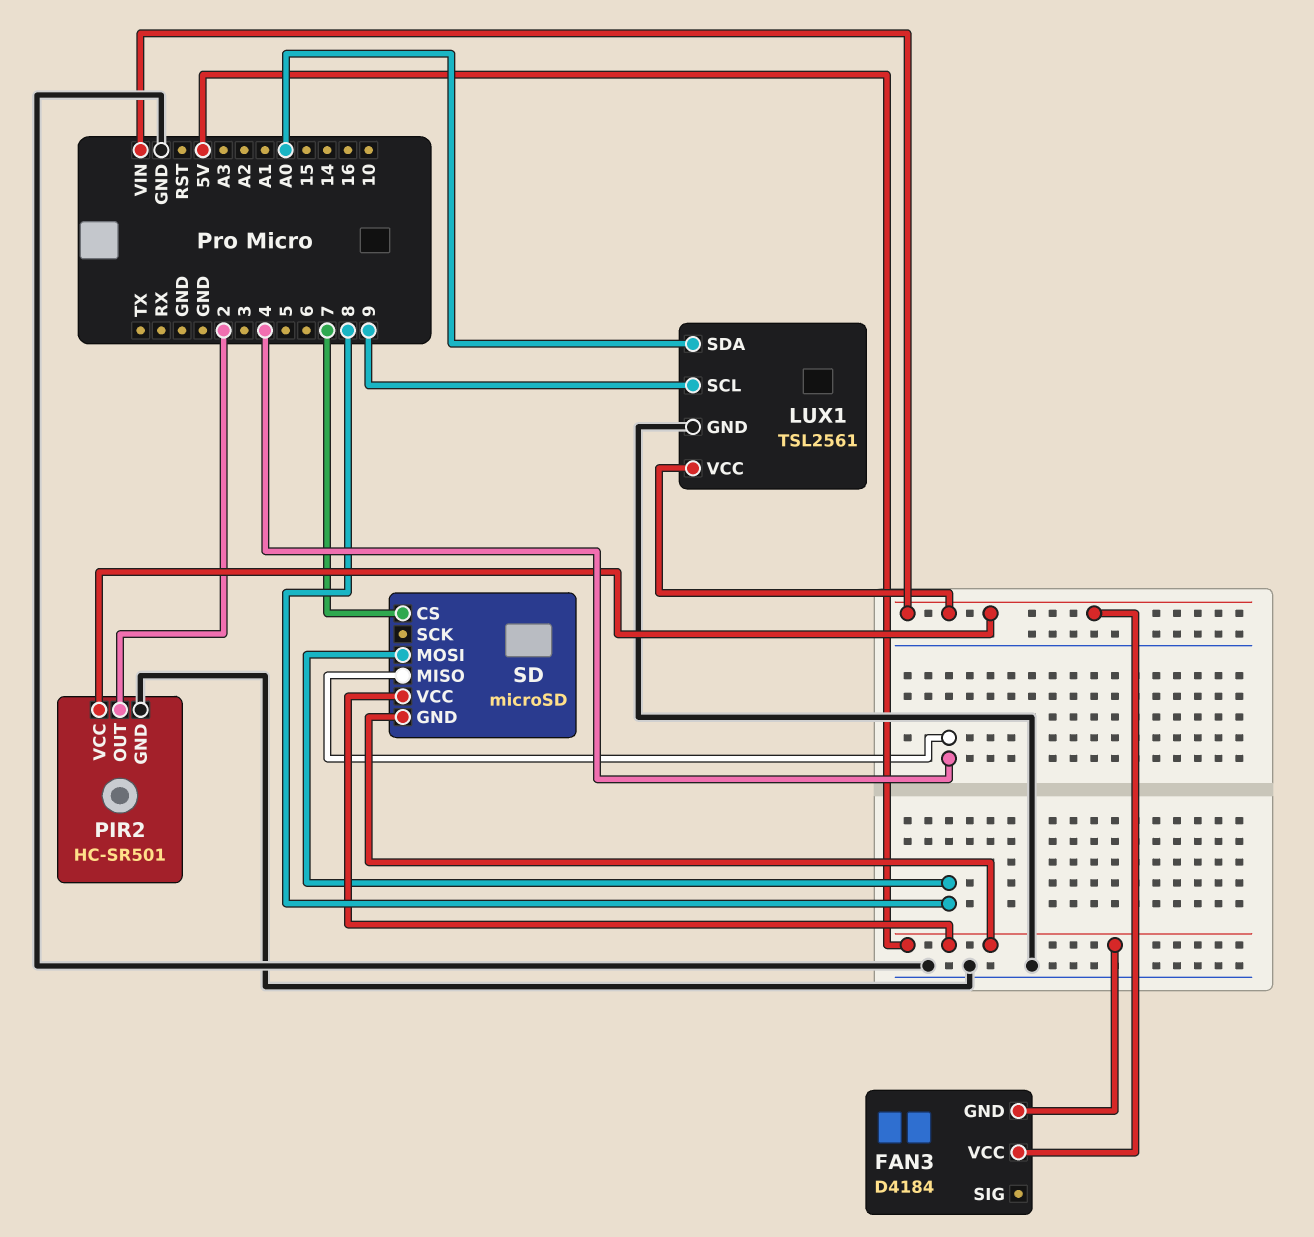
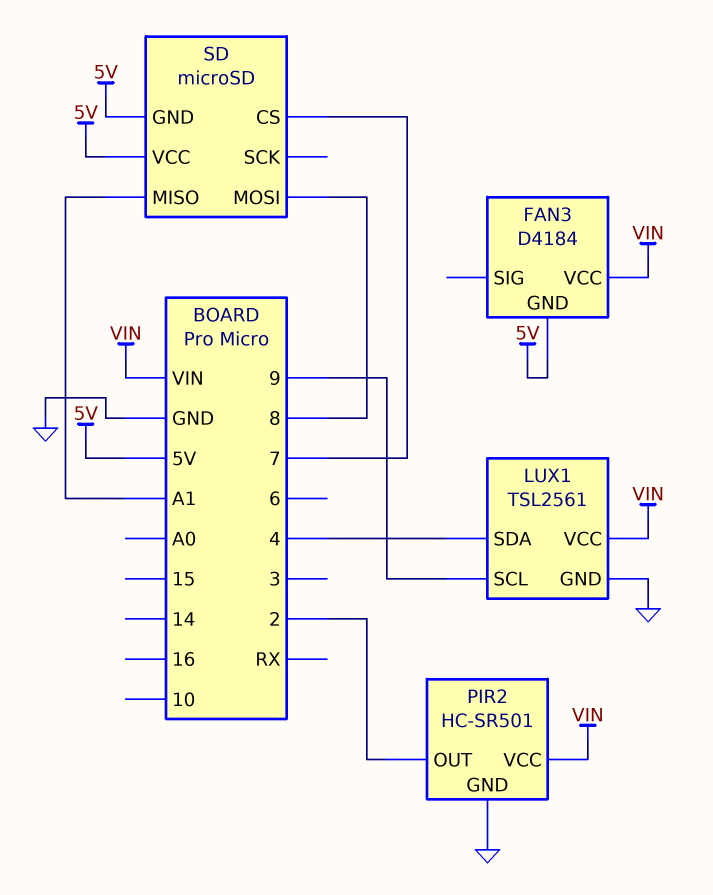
LUX1 pin SDA: A0 -> 4
SD pin MISO: 4 -> A1

